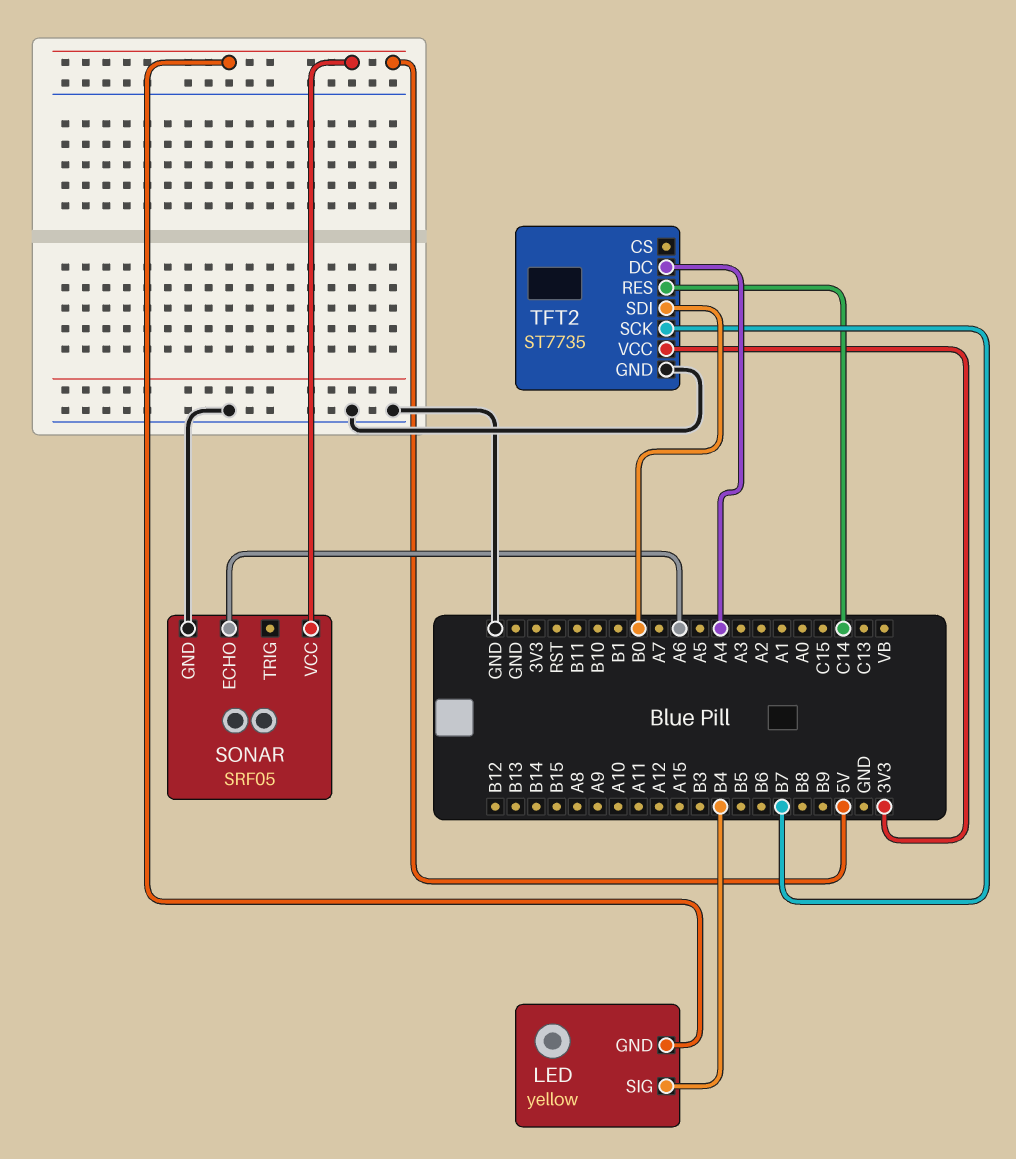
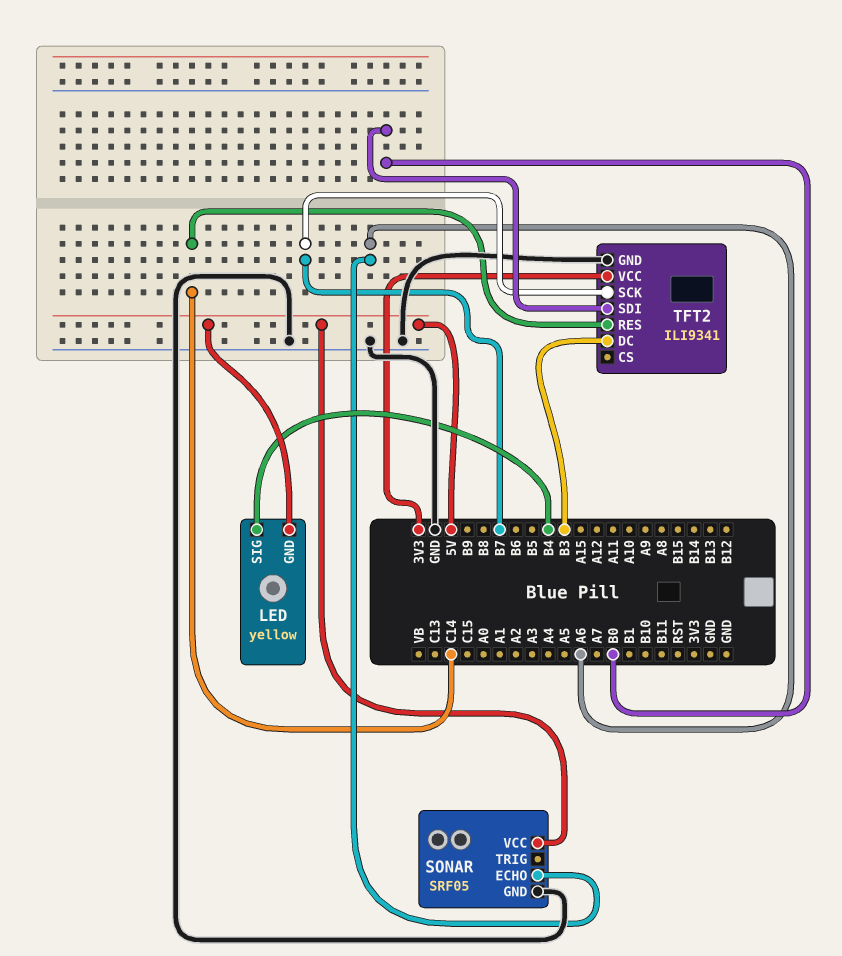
TFT2: ST7735 -> ILI9341
TFT2 pin DC: A4 -> B3

